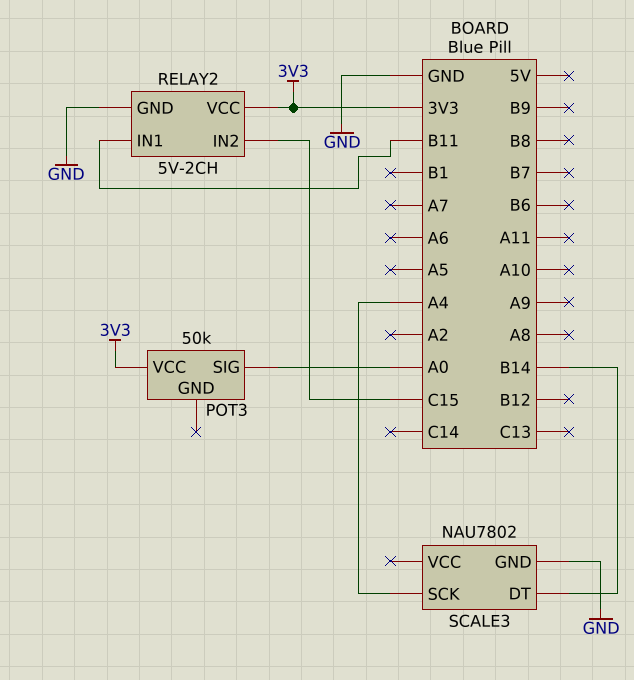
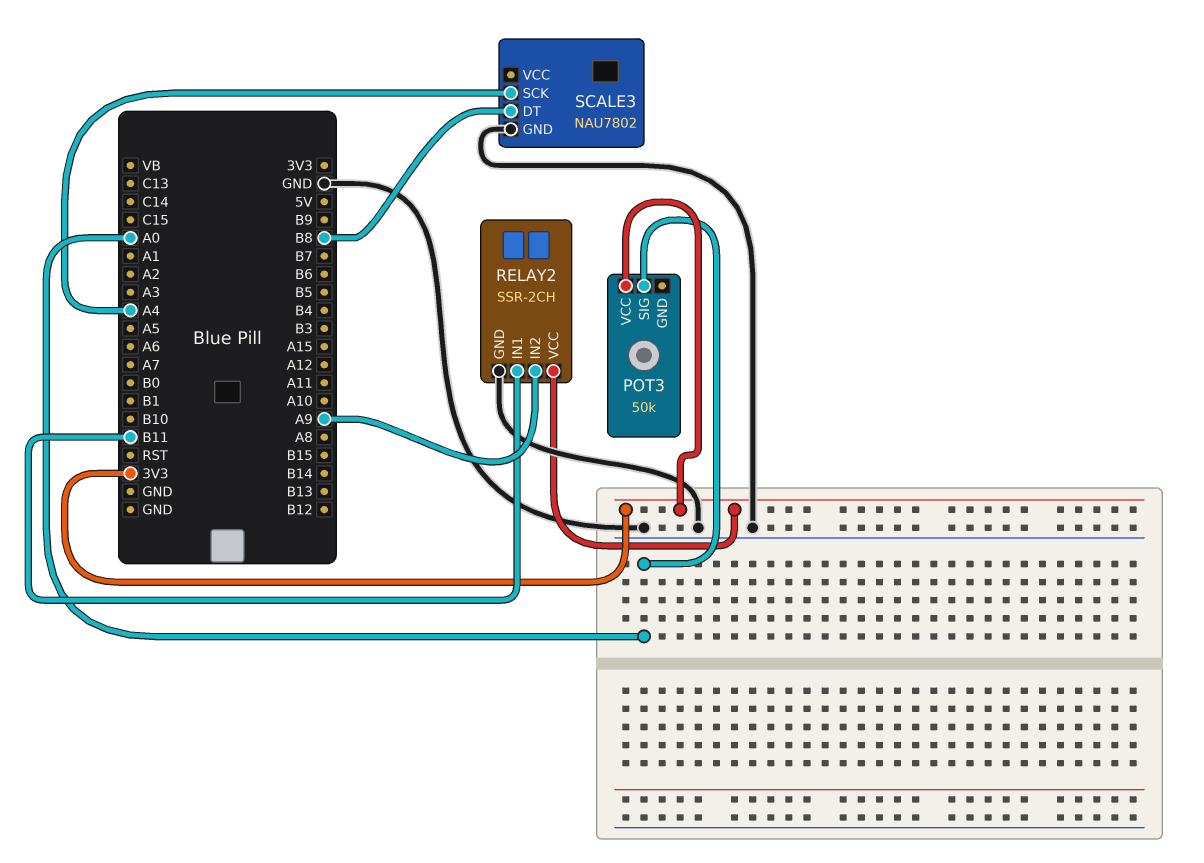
RELAY2: 5V-2CH -> SSR-2CH
RELAY2 pin IN2: C15 -> A9
SCALE3 pin DT: B14 -> B8

